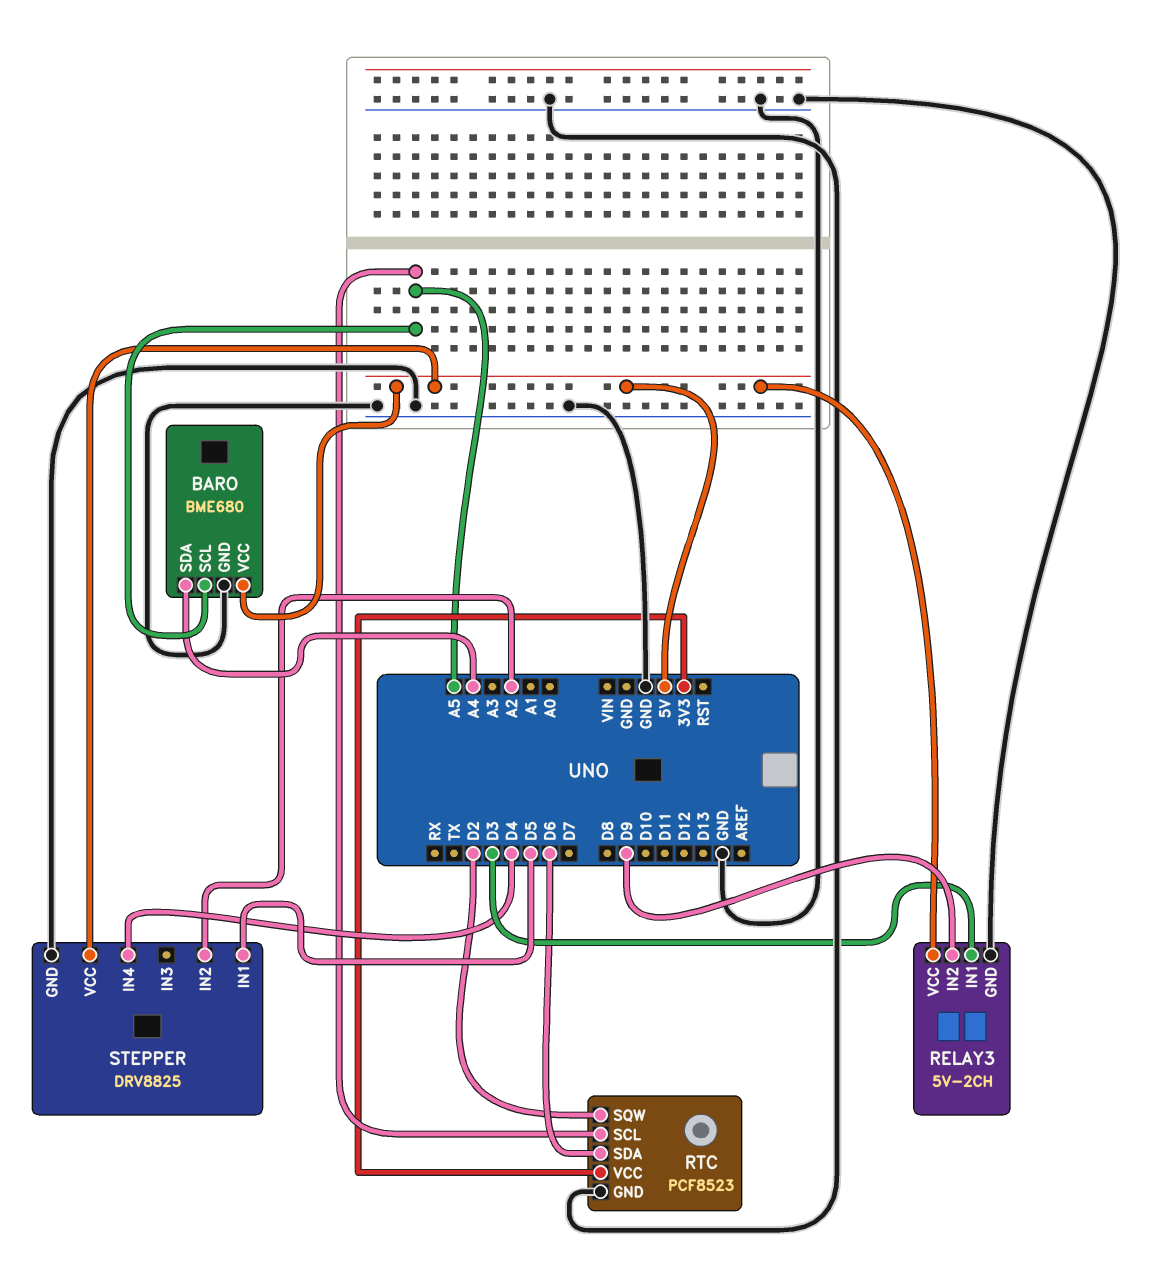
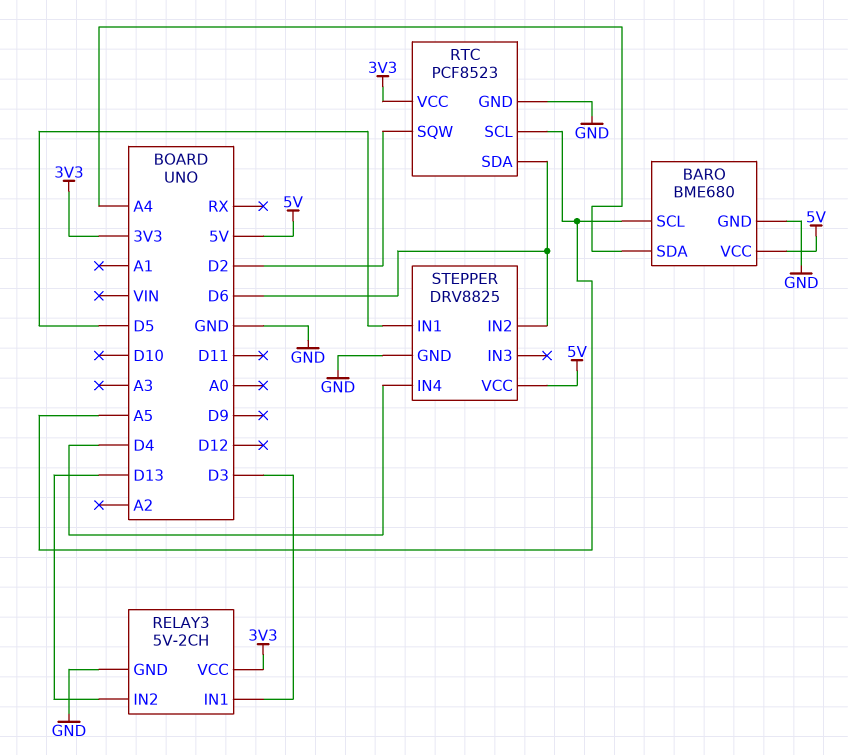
RELAY3 pin IN2: D9 -> D13
RELAY3 pin VCC: 5V -> 3V3
STEPPER pin IN2: A2 -> D6

